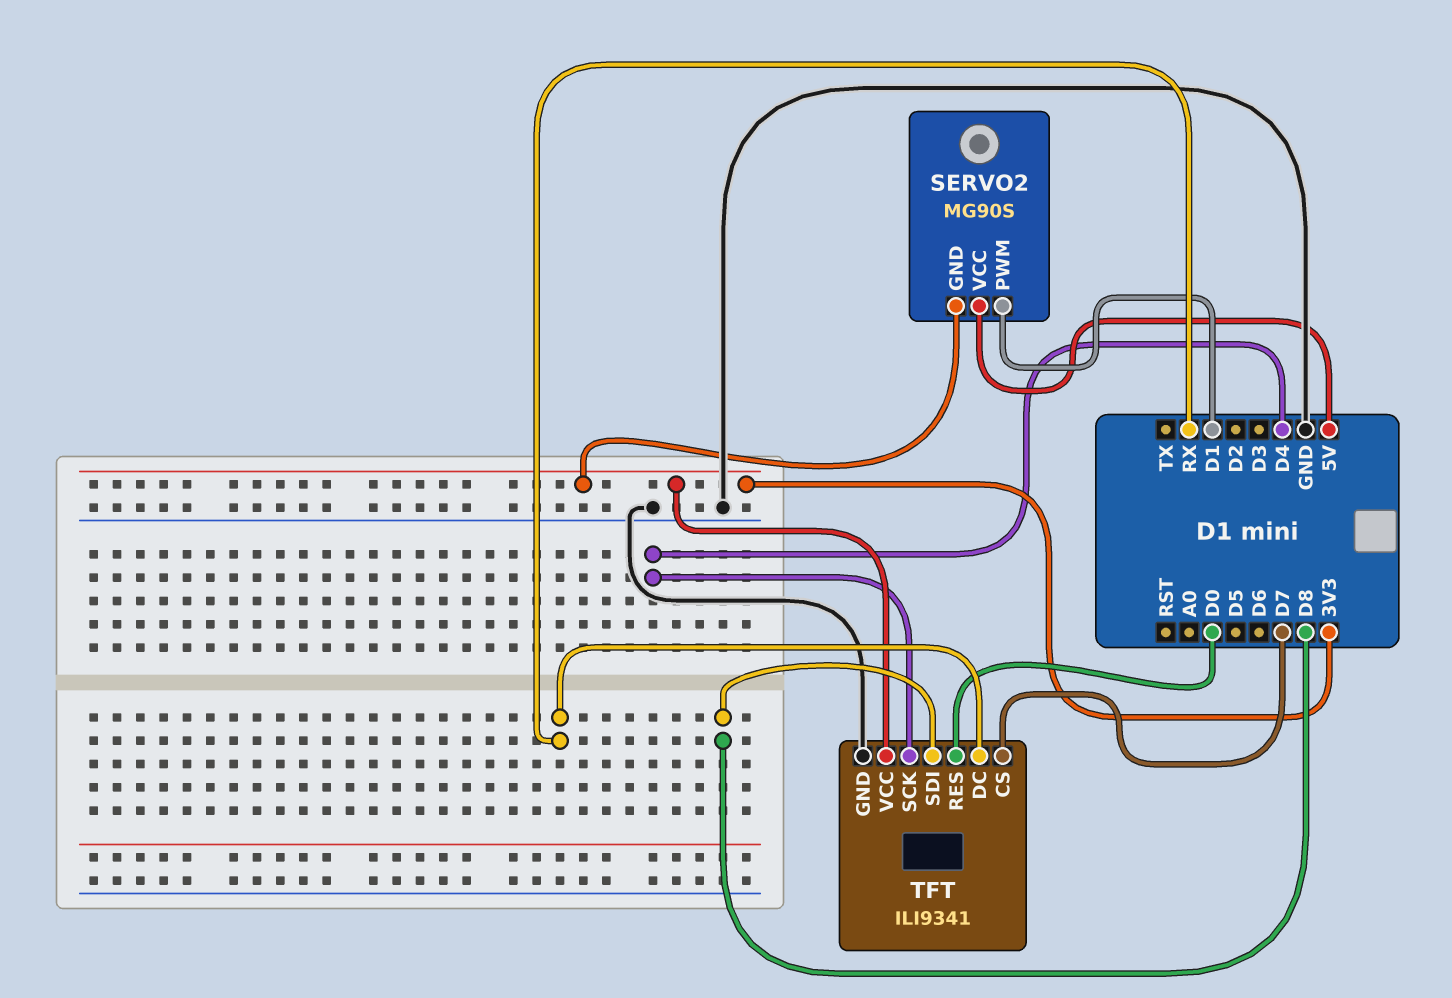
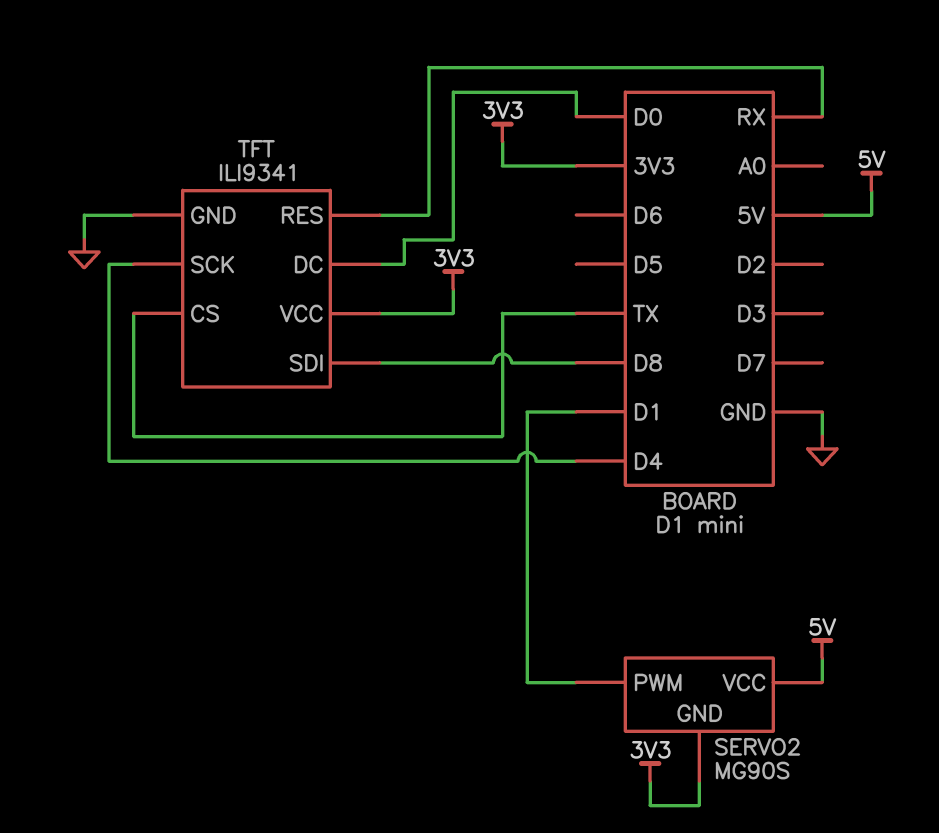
TFT pin CS: D7 -> TX
TFT pin DC: RX -> D0
TFT pin RES: D0 -> RX

